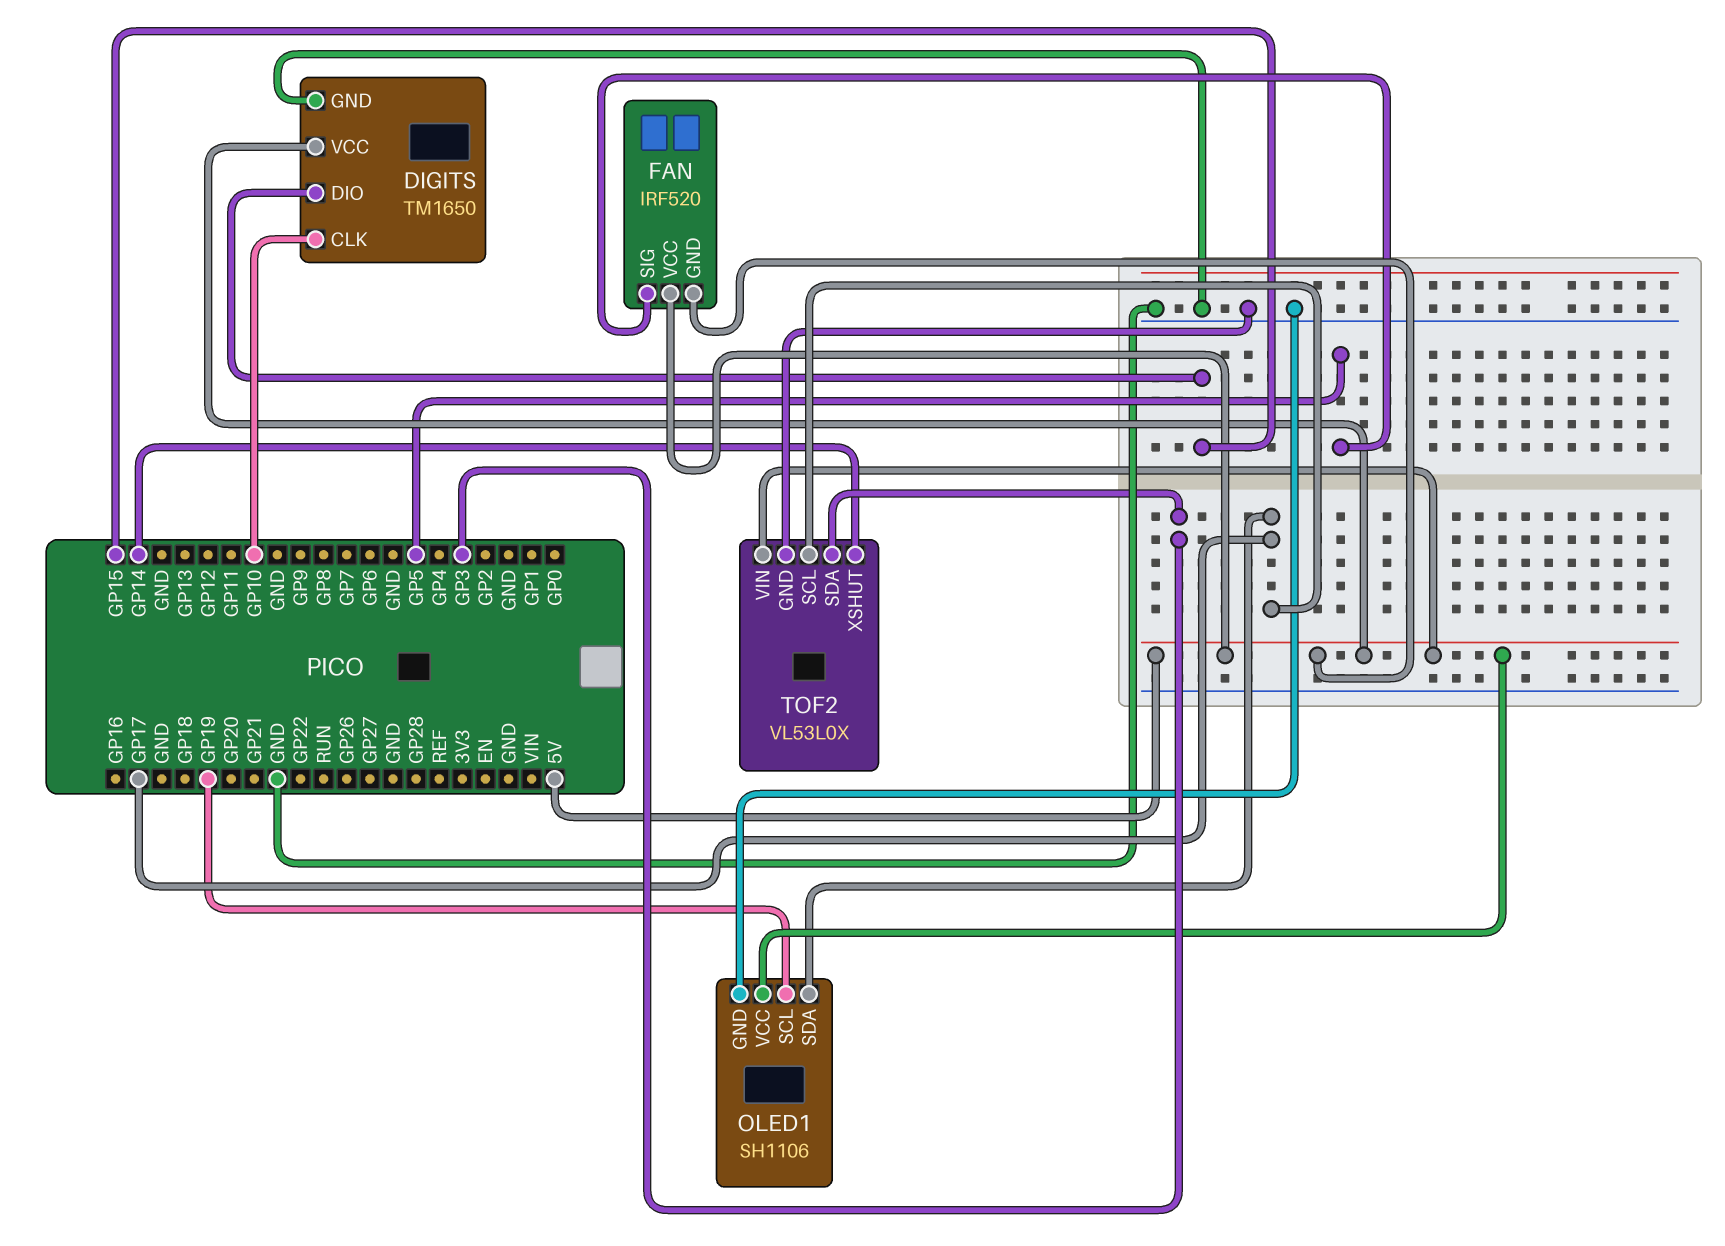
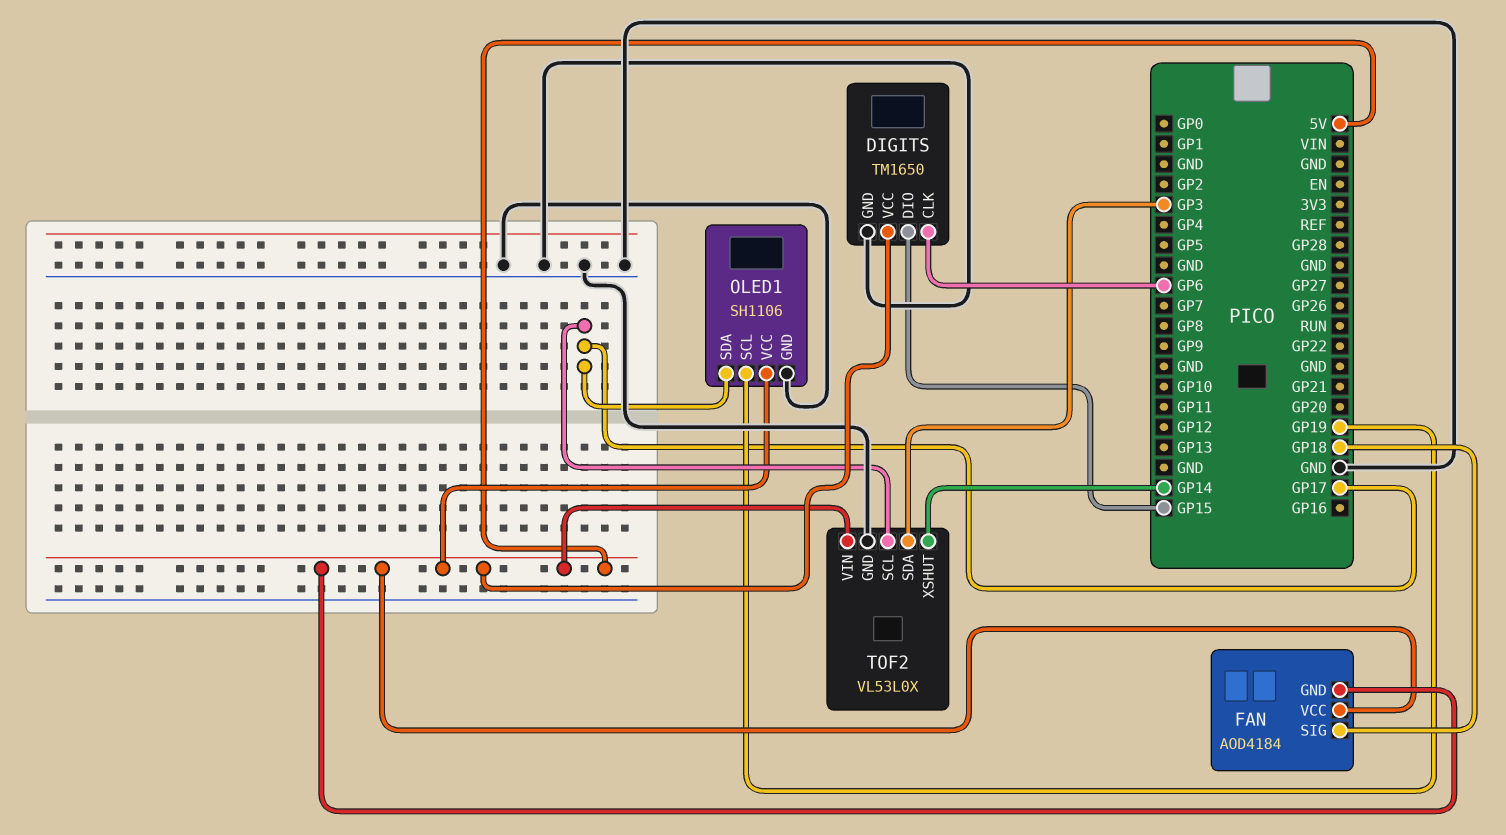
DIGITS pin CLK: GP10 -> GP6
FAN: IRF520 -> AOD4184
FAN pin SIG: GP5 -> GP18

